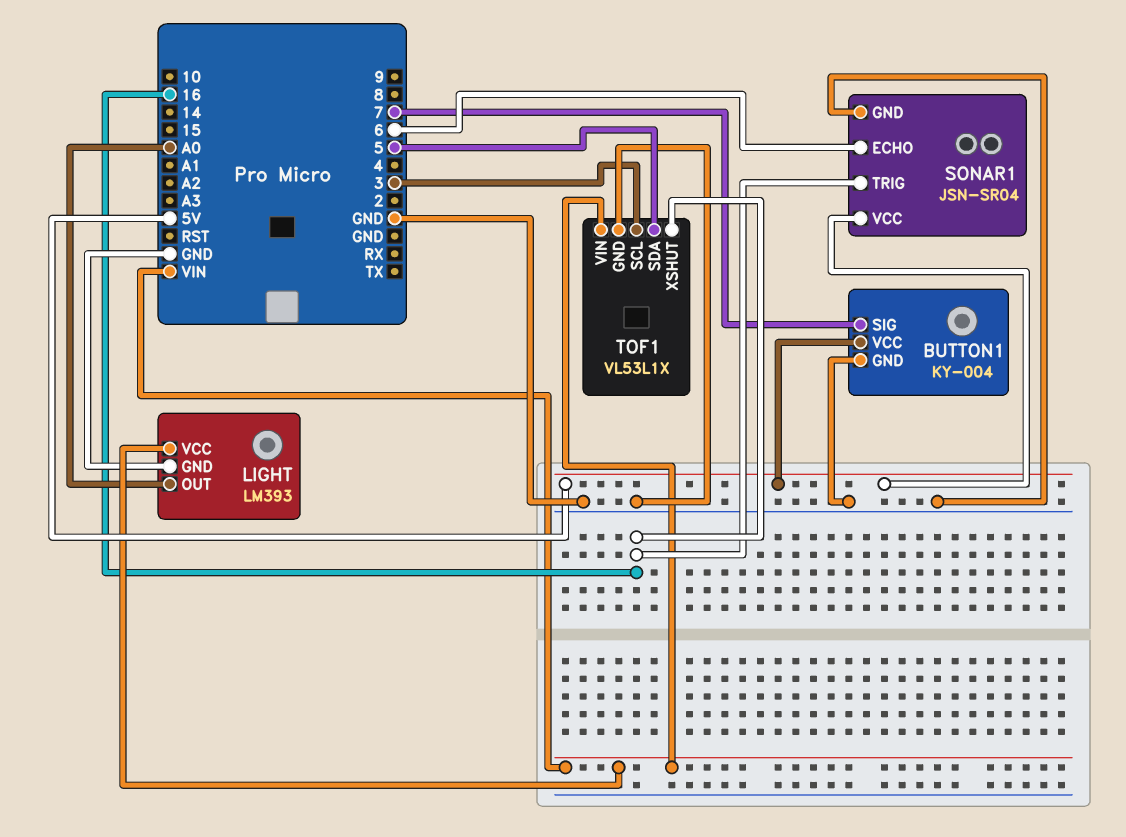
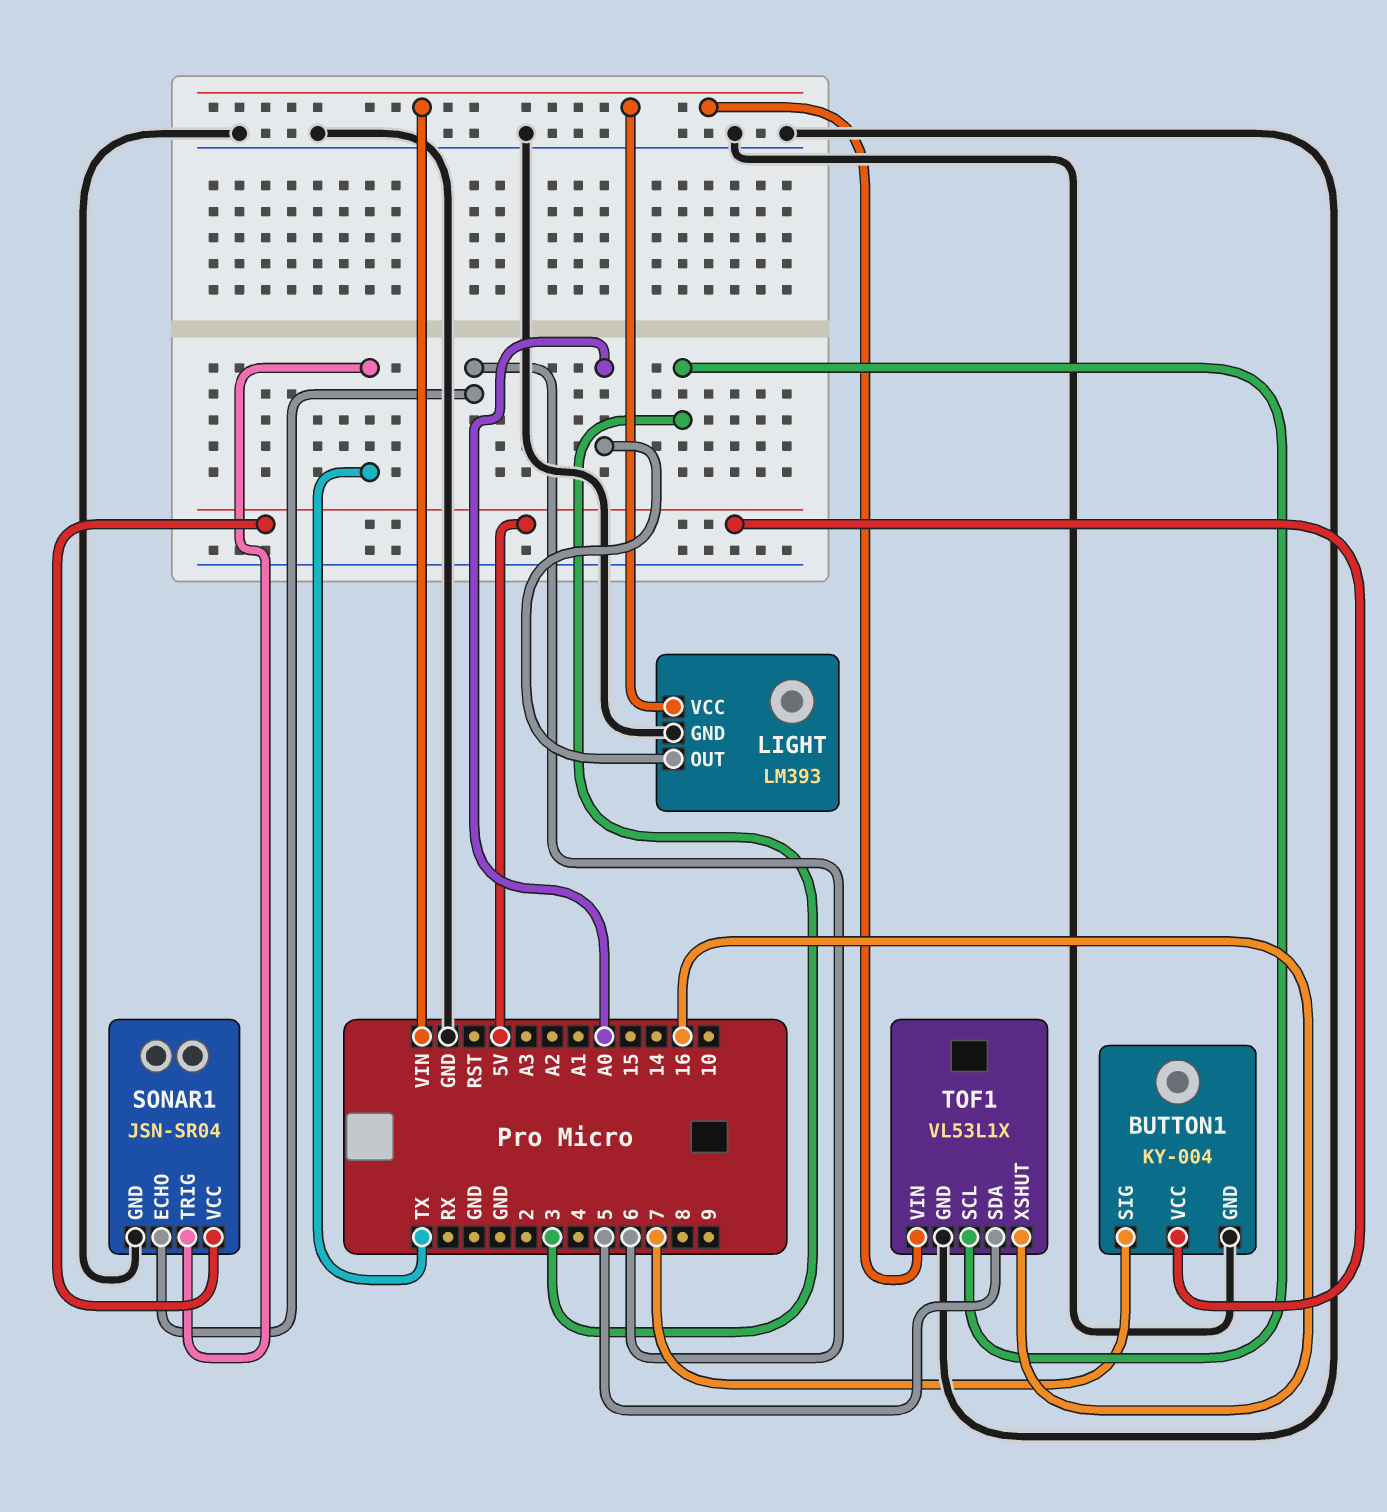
SONAR1 pin TRIG: 16 -> TX

